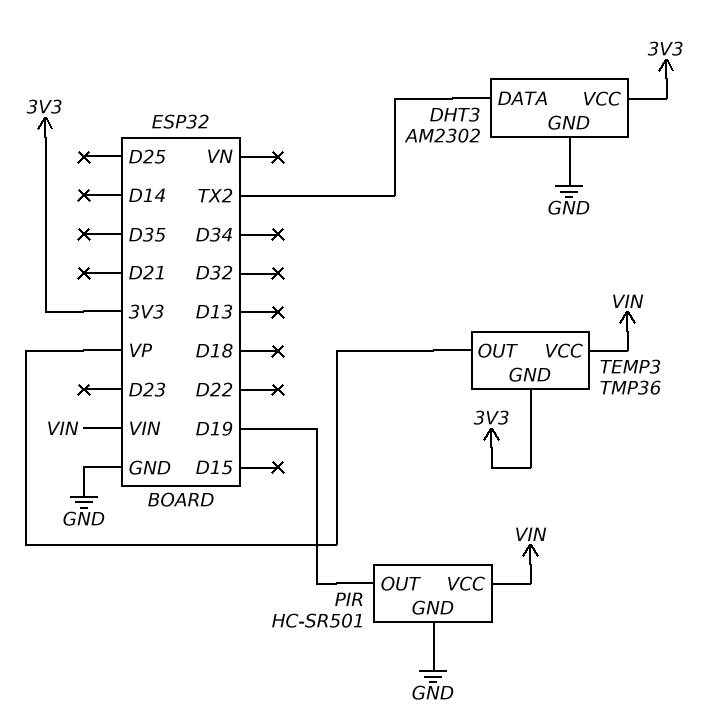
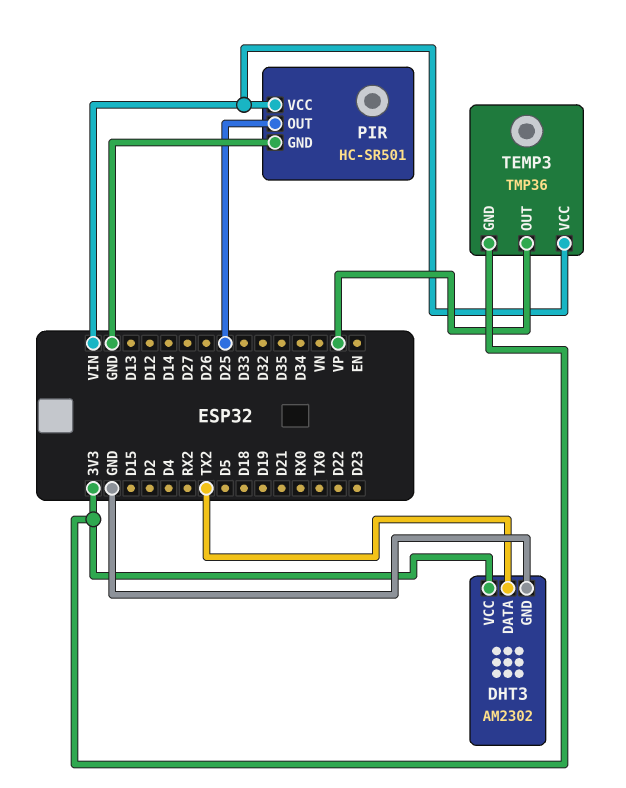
PIR pin OUT: D19 -> D25

